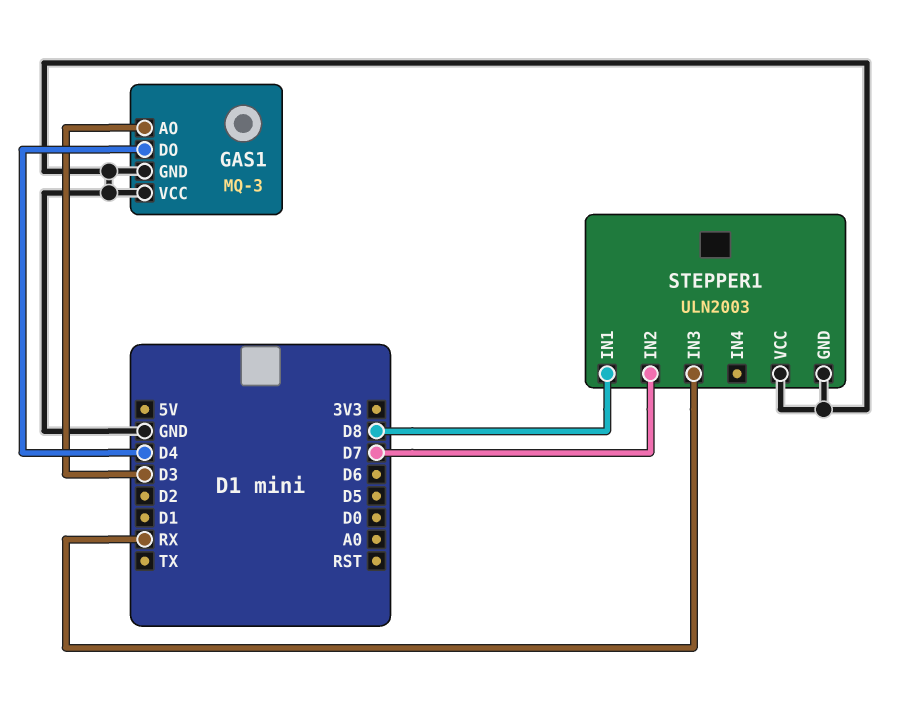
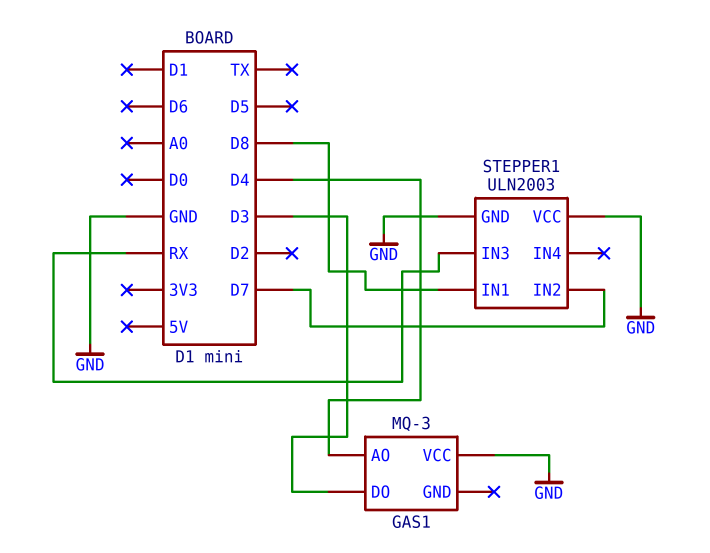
GAS1 pin AO: D3 -> D4
GAS1 pin DO: D4 -> D3
GAS1 pin GND: GND -> none

